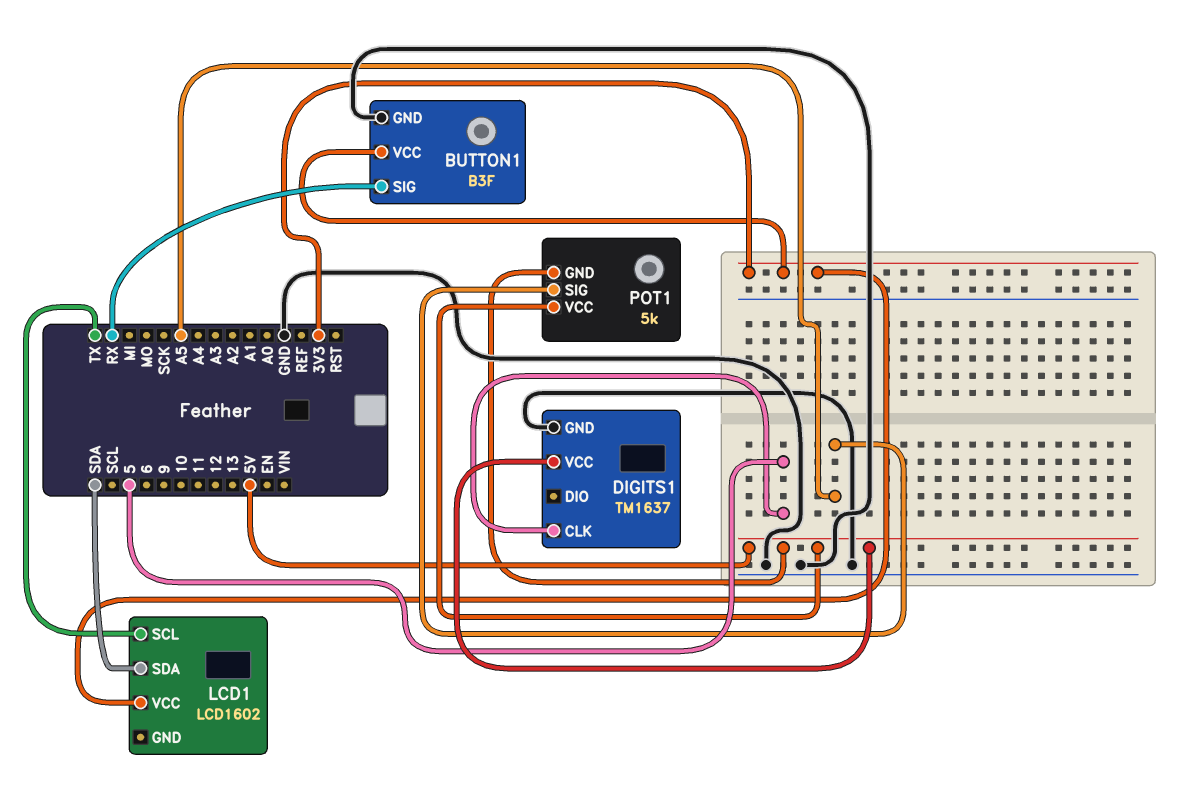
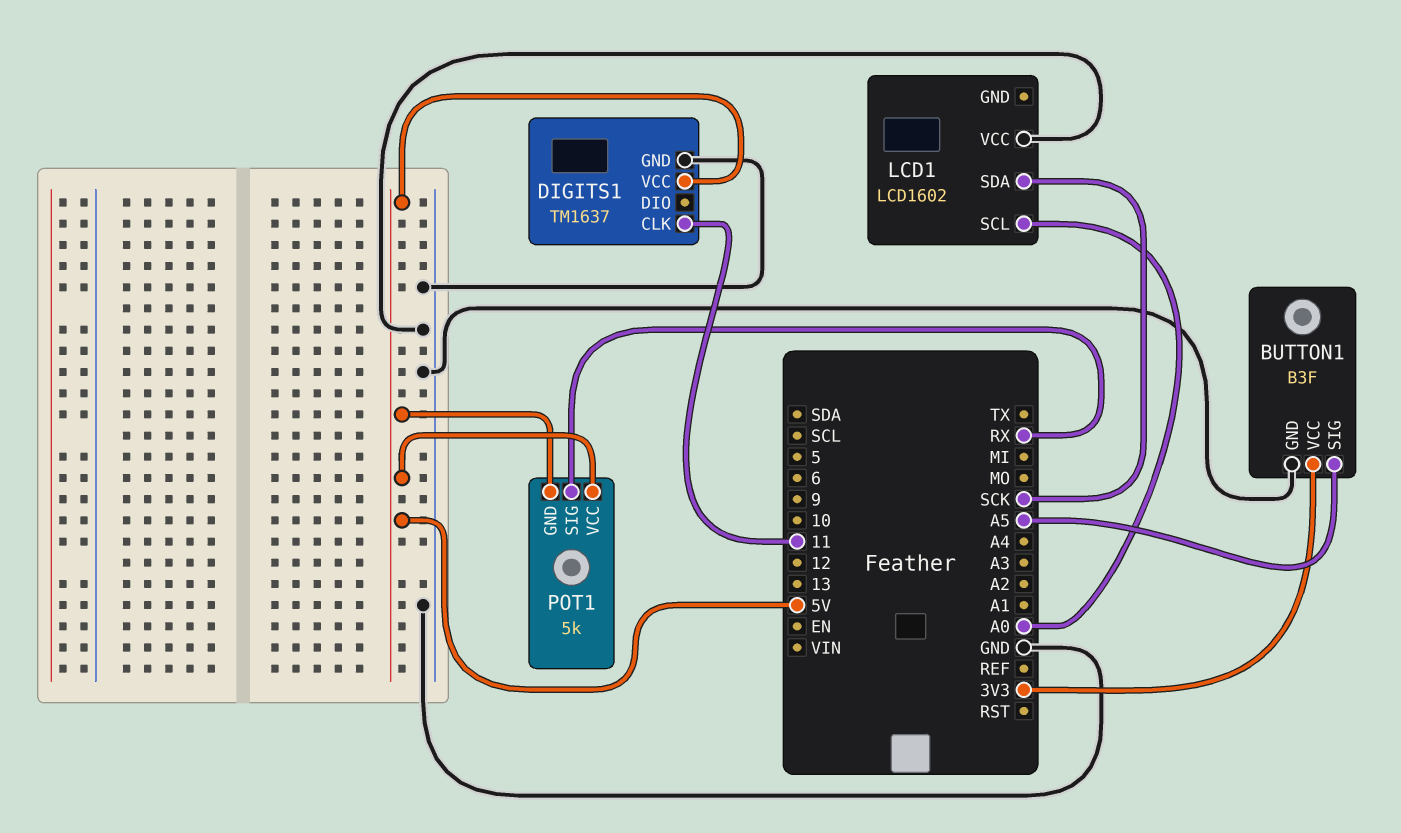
BUTTON1 pin SIG: RX -> A5
DIGITS1 pin CLK: 5 -> 11
LCD1 pin SCL: TX -> A0
LCD1 pin SDA: SDA -> SCK
LCD1 pin VCC: 3V3 -> GND
POT1 pin SIG: A5 -> RX

